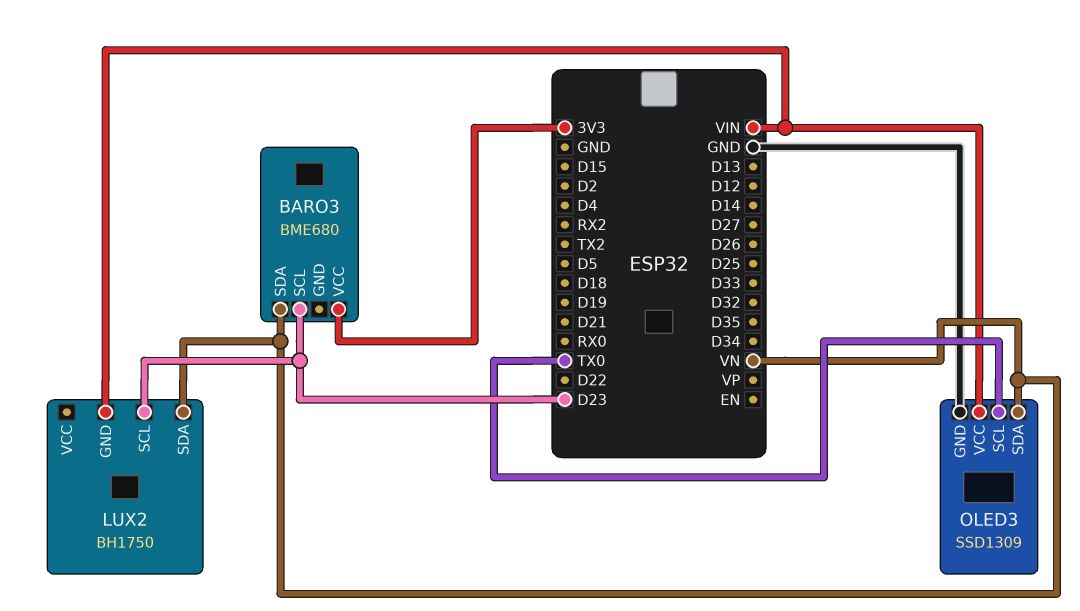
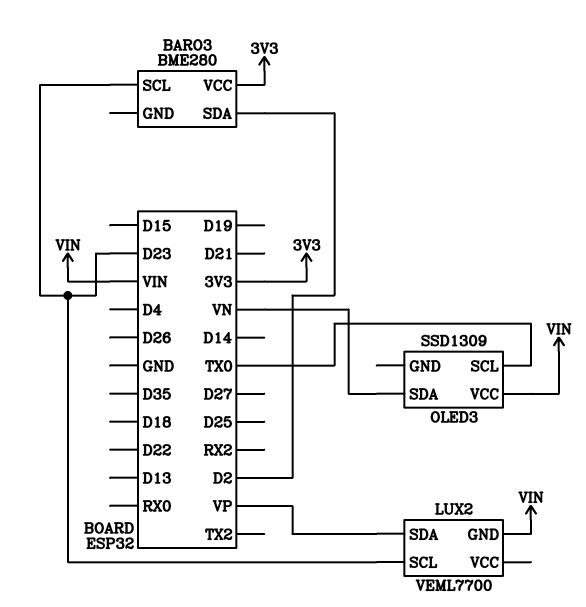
BARO3: BME680 -> BME280
BARO3 pin SDA: VN -> D2
LUX2: BH1750 -> VEML7700
LUX2 pin SDA: VN -> VP
OLED3 pin GND: GND -> none

